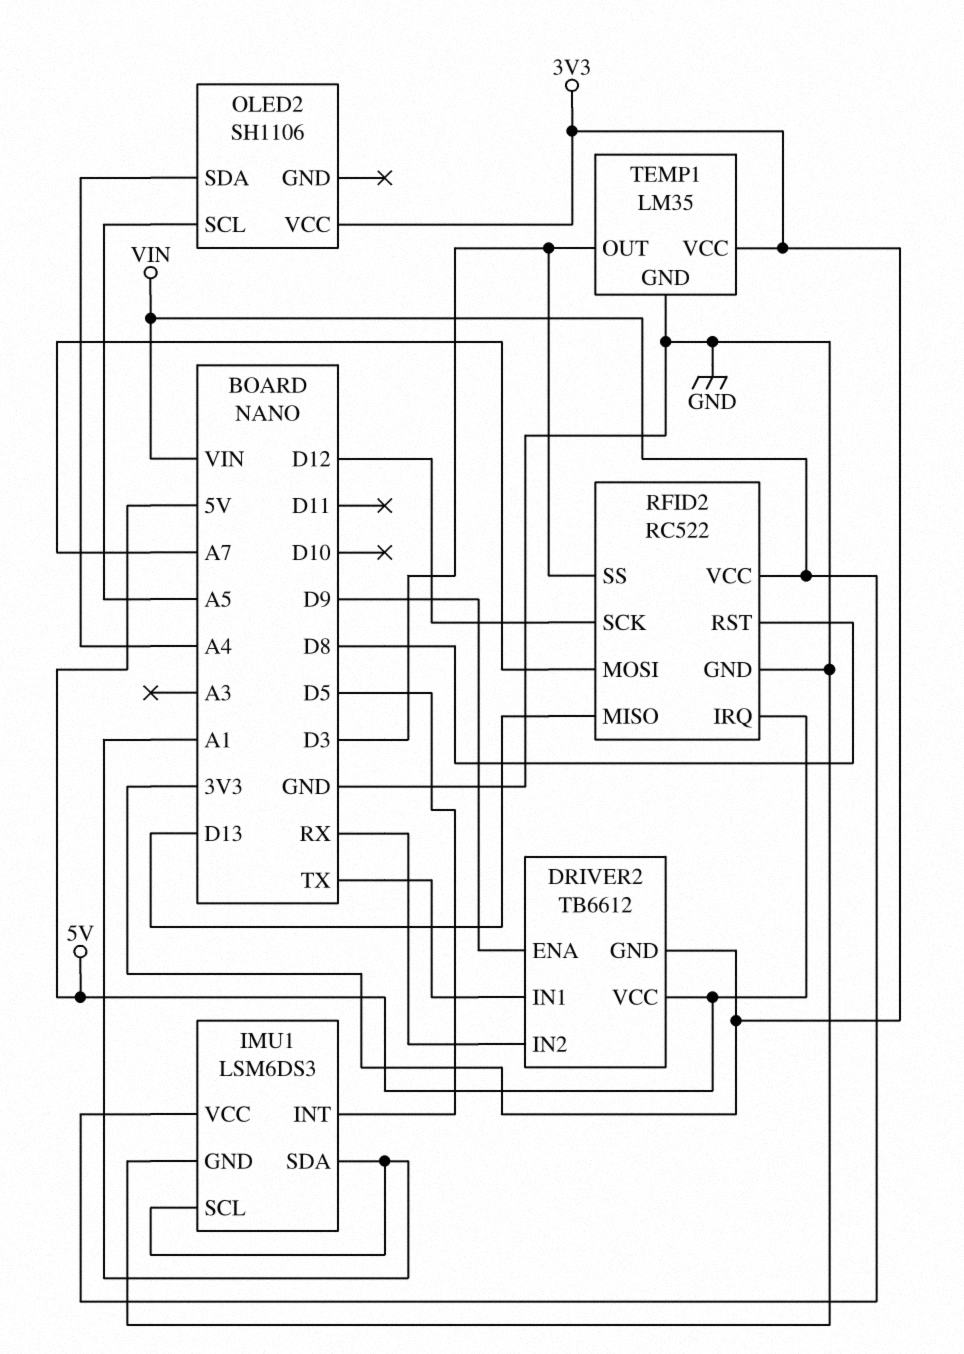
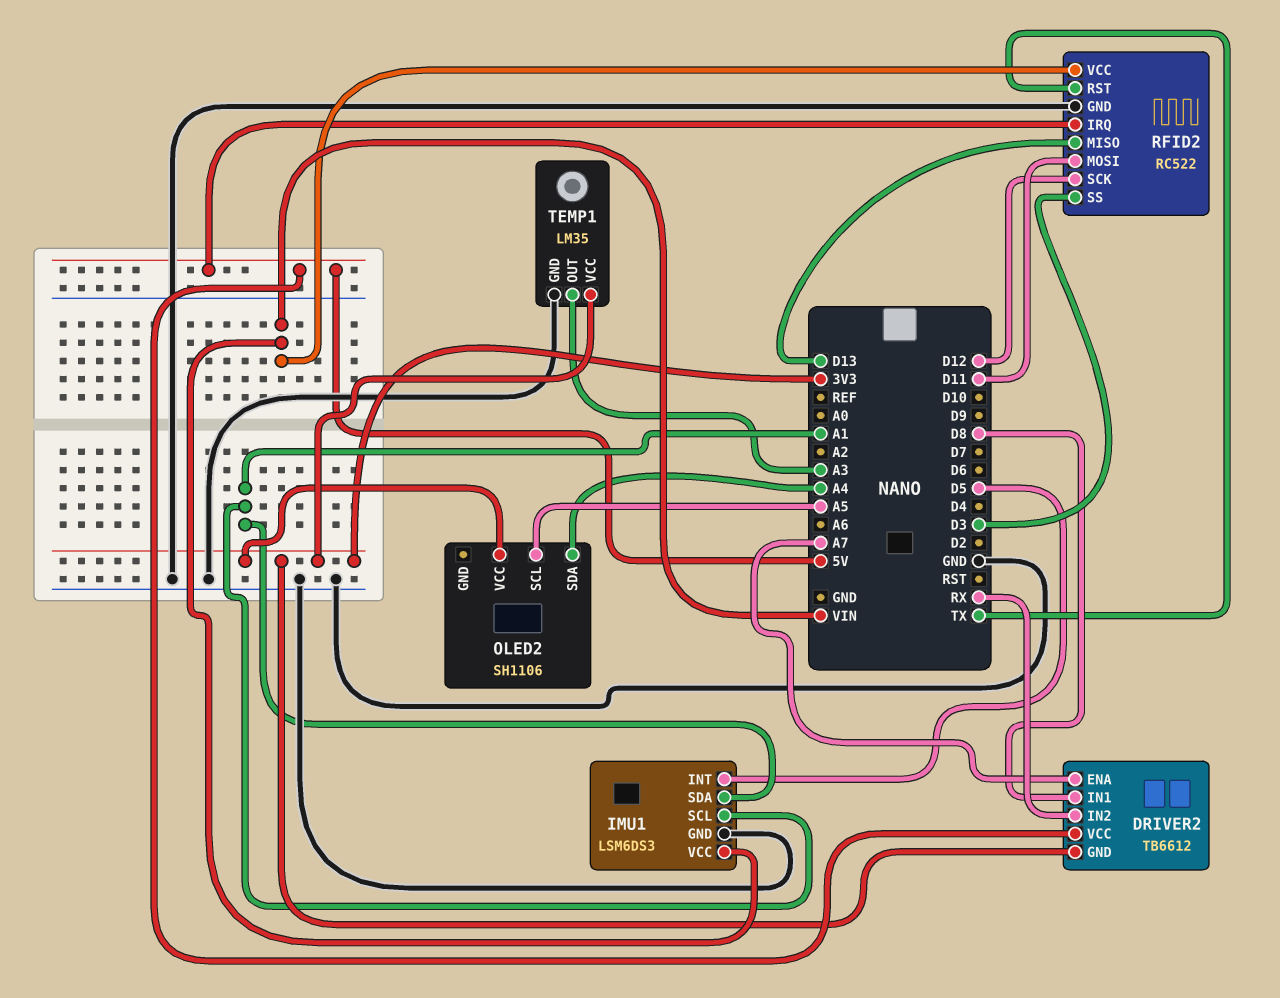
DRIVER2 pin ENA: D9 -> A7
DRIVER2 pin IN1: TX -> D8
RFID2 pin MOSI: A7 -> D11
RFID2 pin RST: D8 -> TX
TEMP1 pin OUT: D3 -> A3

